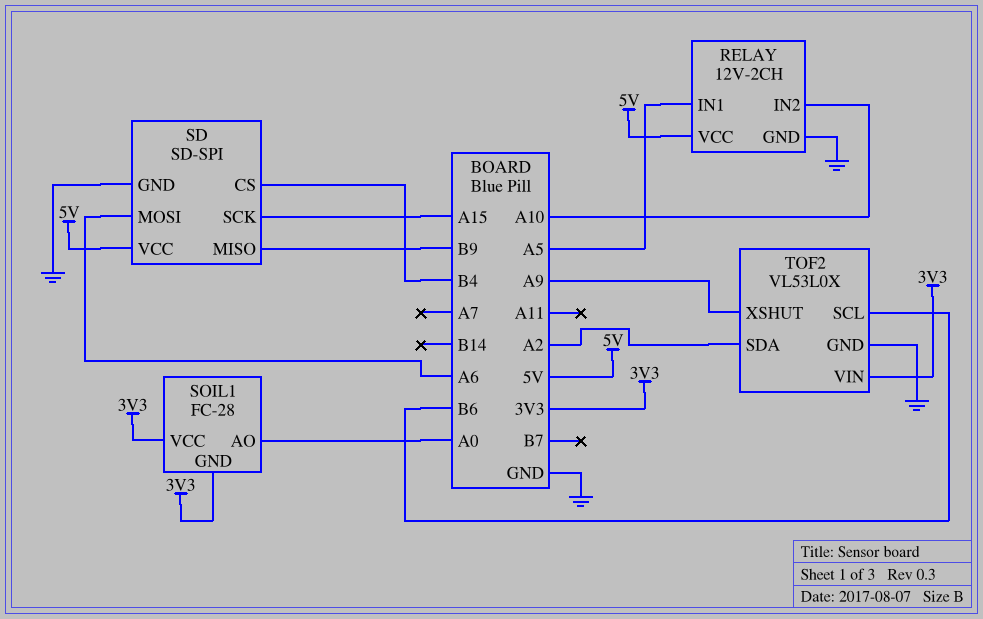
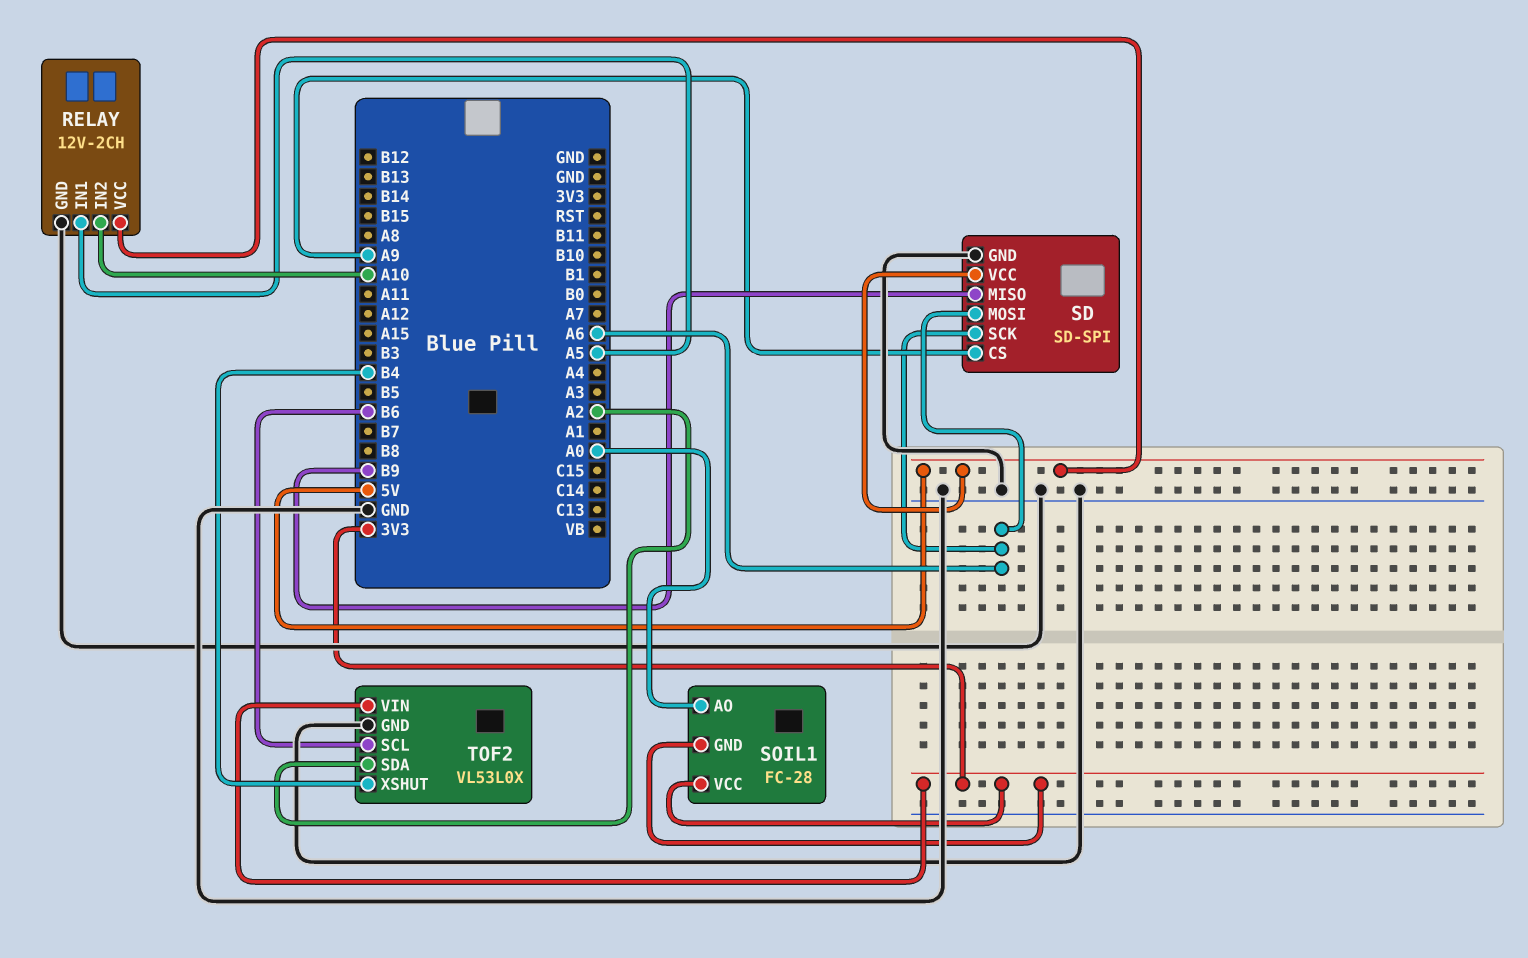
SD pin CS: B4 -> A9
SD pin SCK: A15 -> A6
TOF2 pin XSHUT: A9 -> B4

